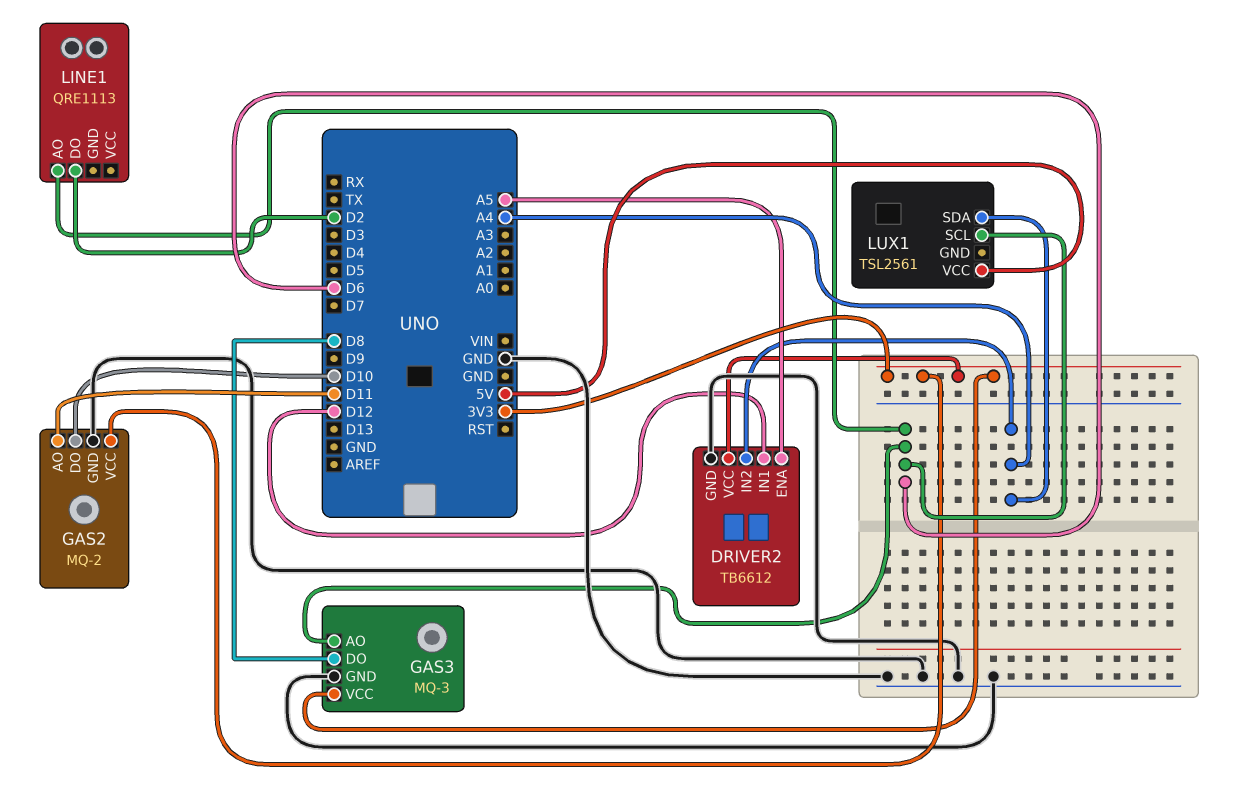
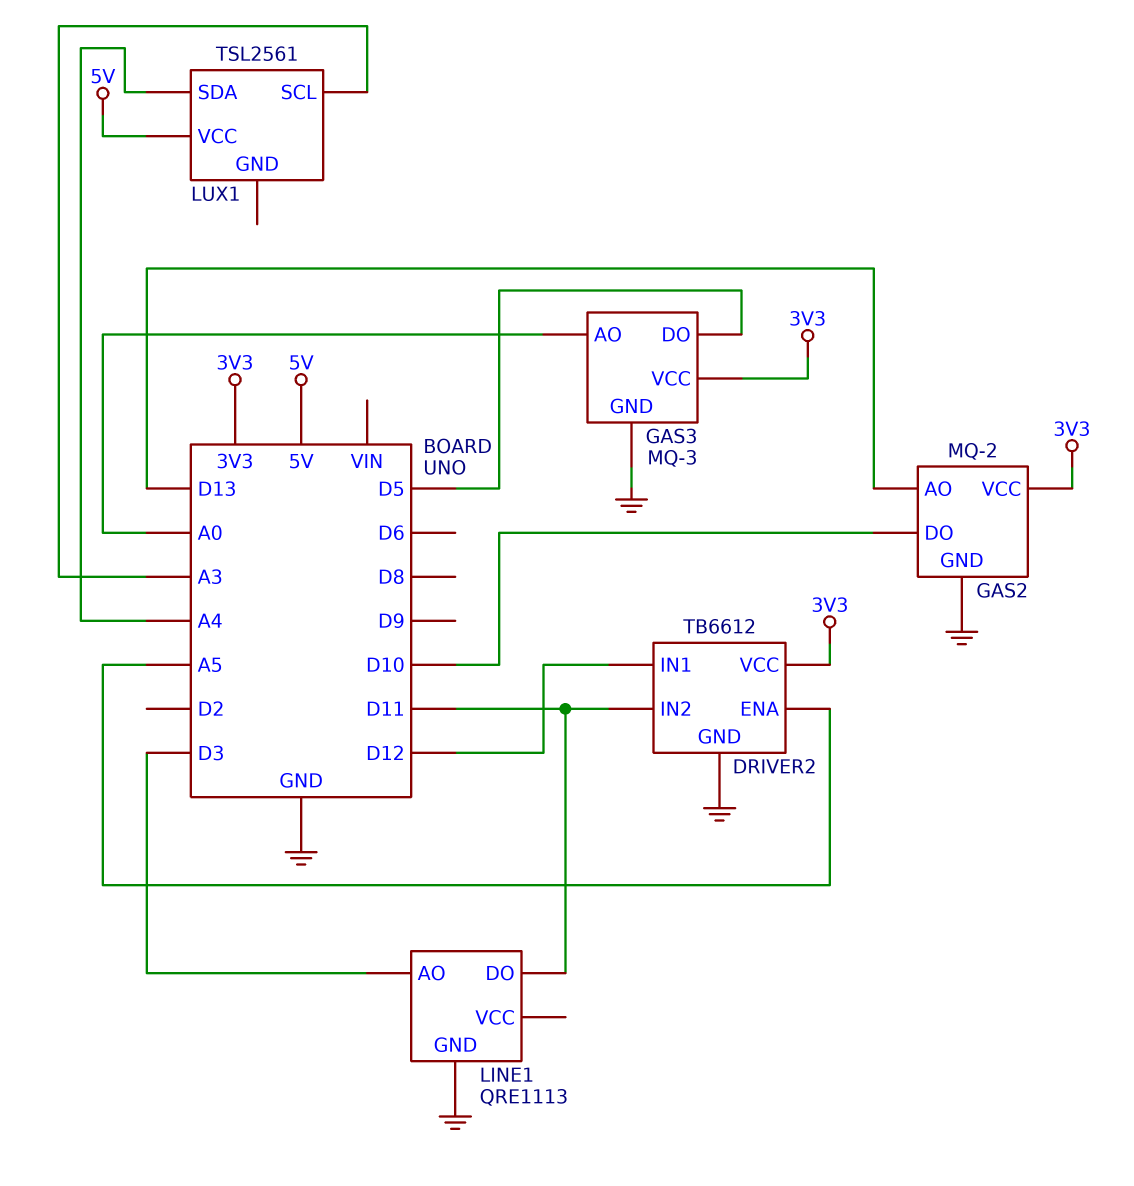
DRIVER2 pin IN2: A4 -> D11
GAS2 pin AO: D11 -> D13
GAS3 pin AO: D6 -> A0
GAS3 pin DO: D8 -> D5
LINE1 pin AO: D6 -> D3
LINE1 pin DO: D2 -> D11
LINE1 pin GND: none -> GND
LUX1 pin SCL: D6 -> A3

